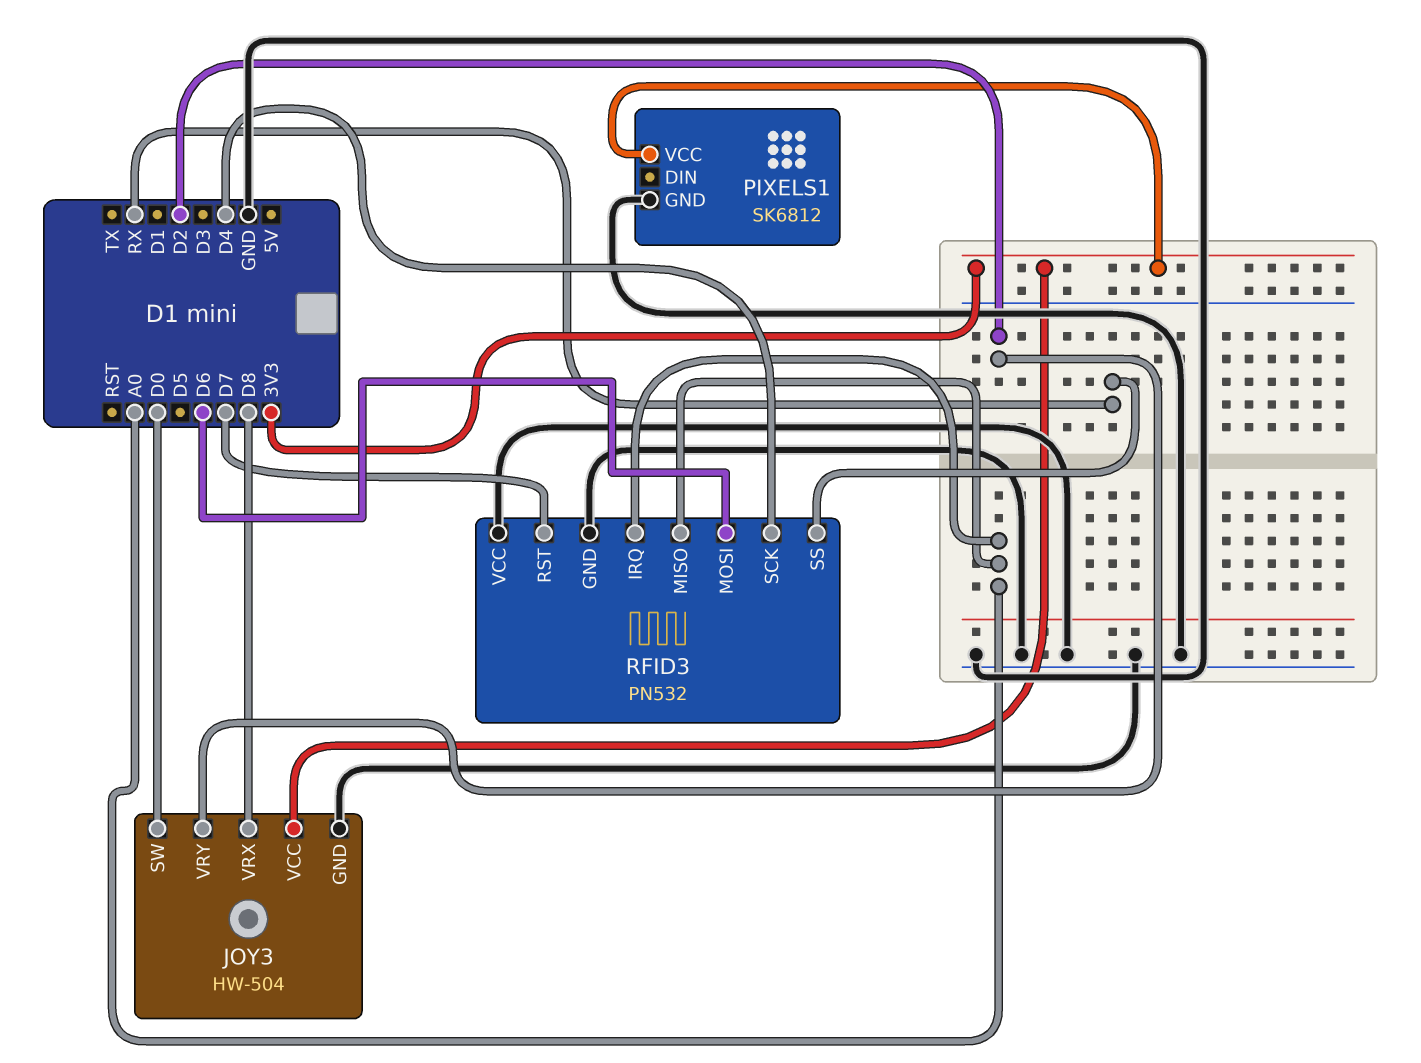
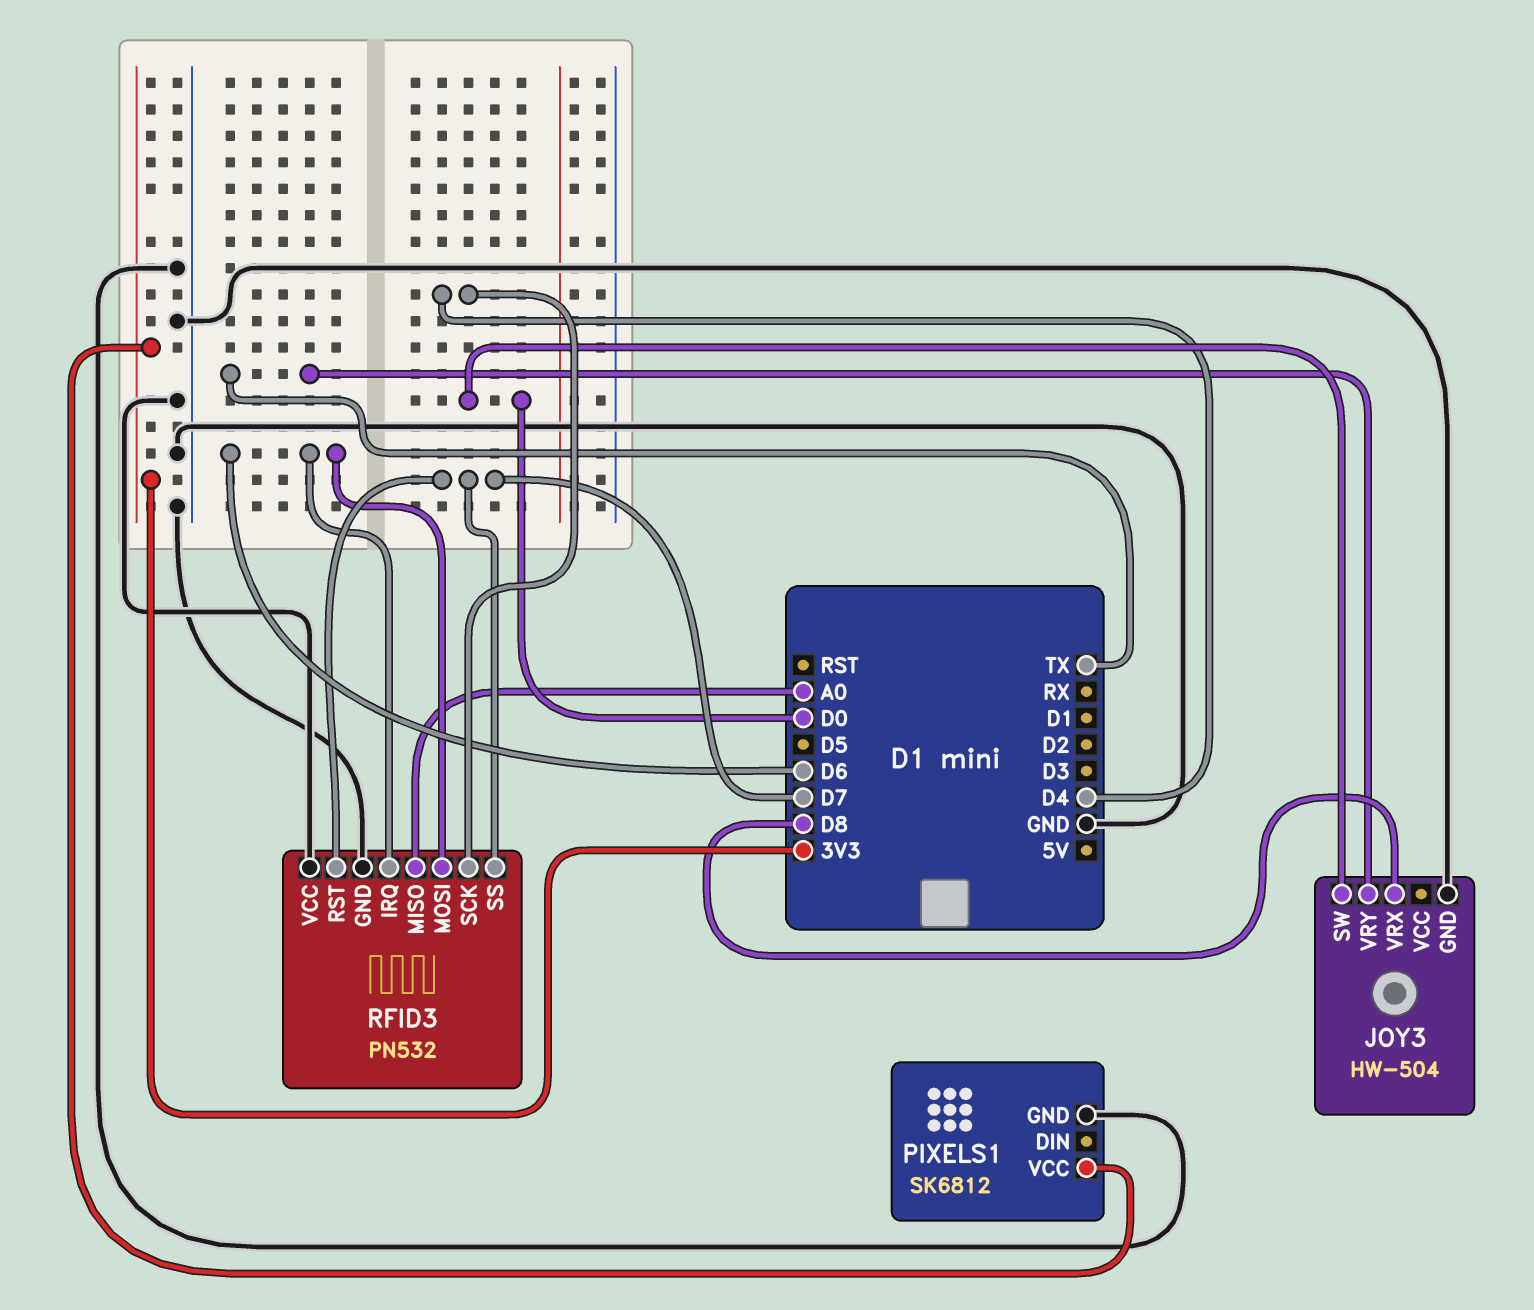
JOY3 pin VCC: 3V3 -> none
JOY3 pin VRY: D2 -> TX
RFID3 pin IRQ: A0 -> D6
RFID3 pin SS: RX -> D7

